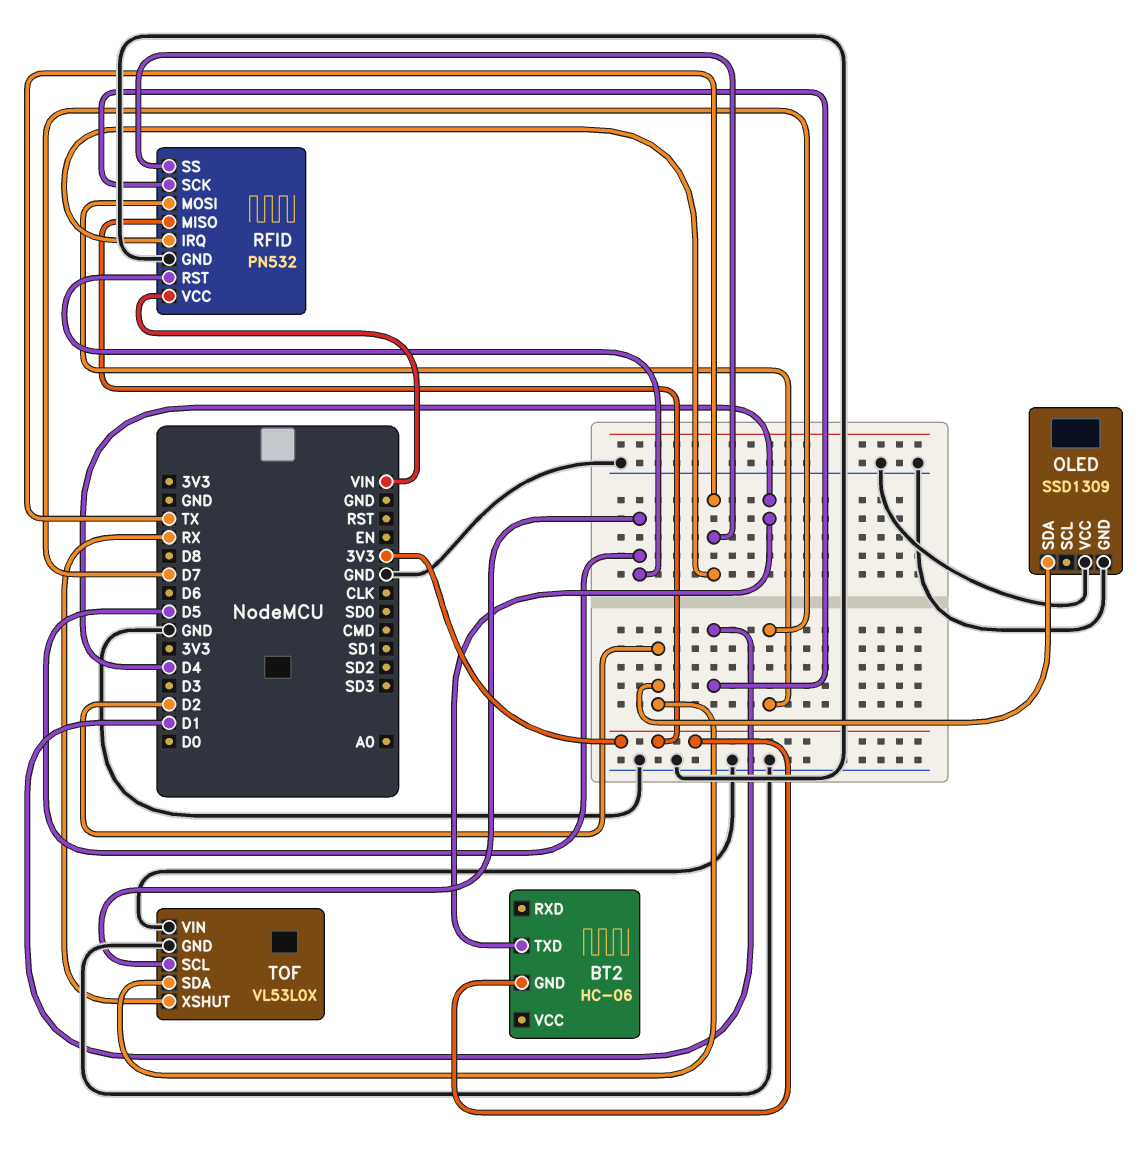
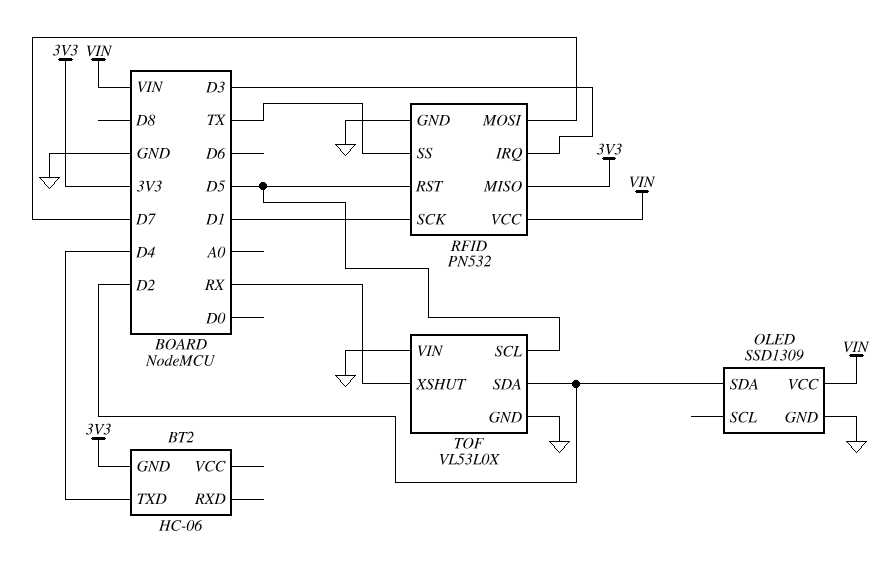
OLED pin VCC: GND -> VIN
RFID pin IRQ: TX -> D3

